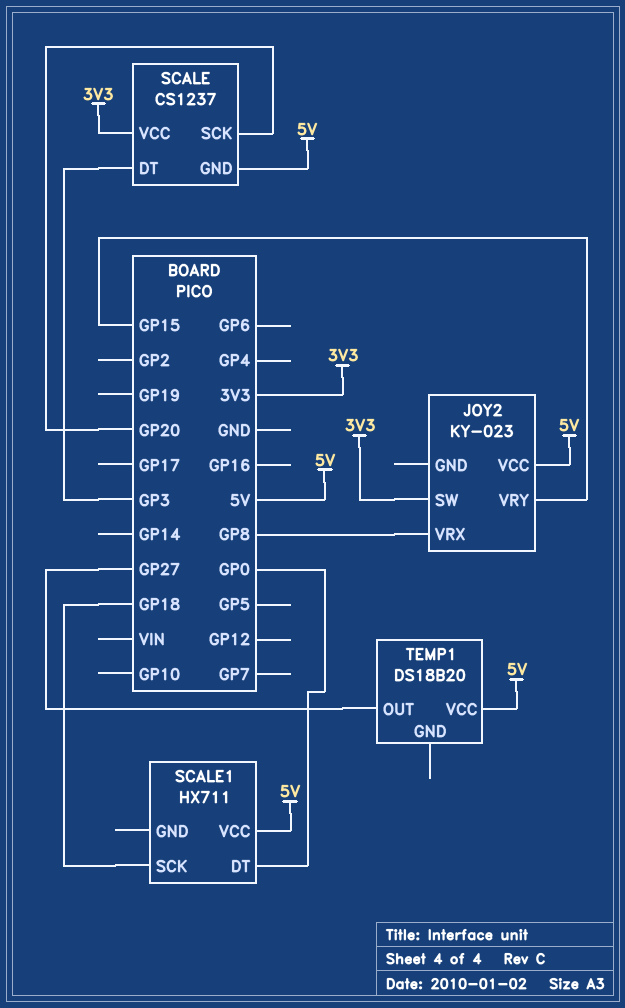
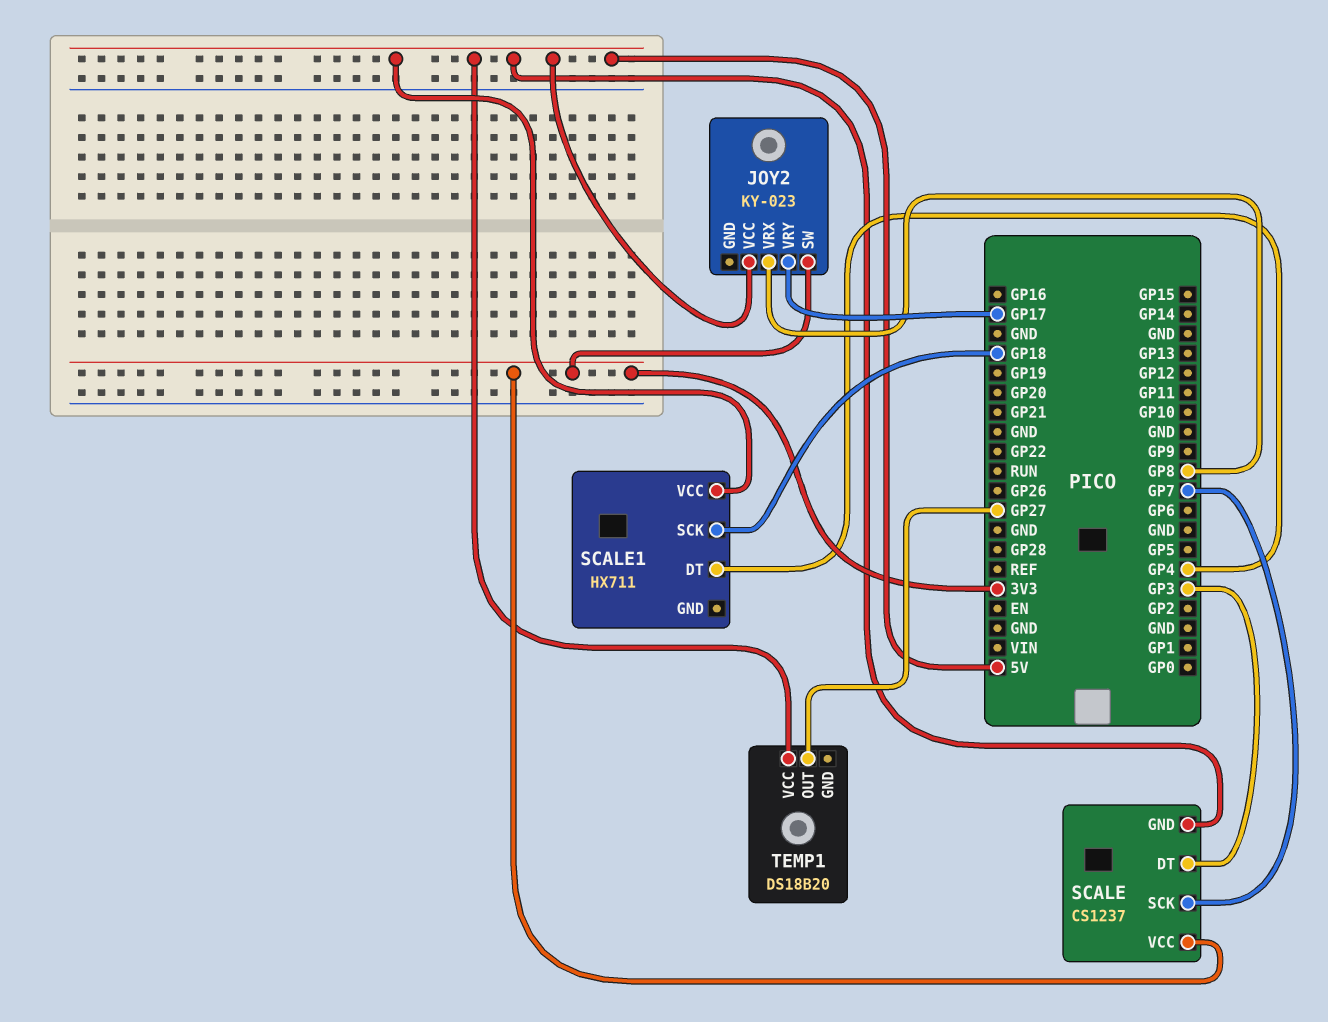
JOY2 pin VRY: GP15 -> GP17
SCALE pin SCK: GP20 -> GP7
SCALE1 pin DT: GP0 -> GP4

